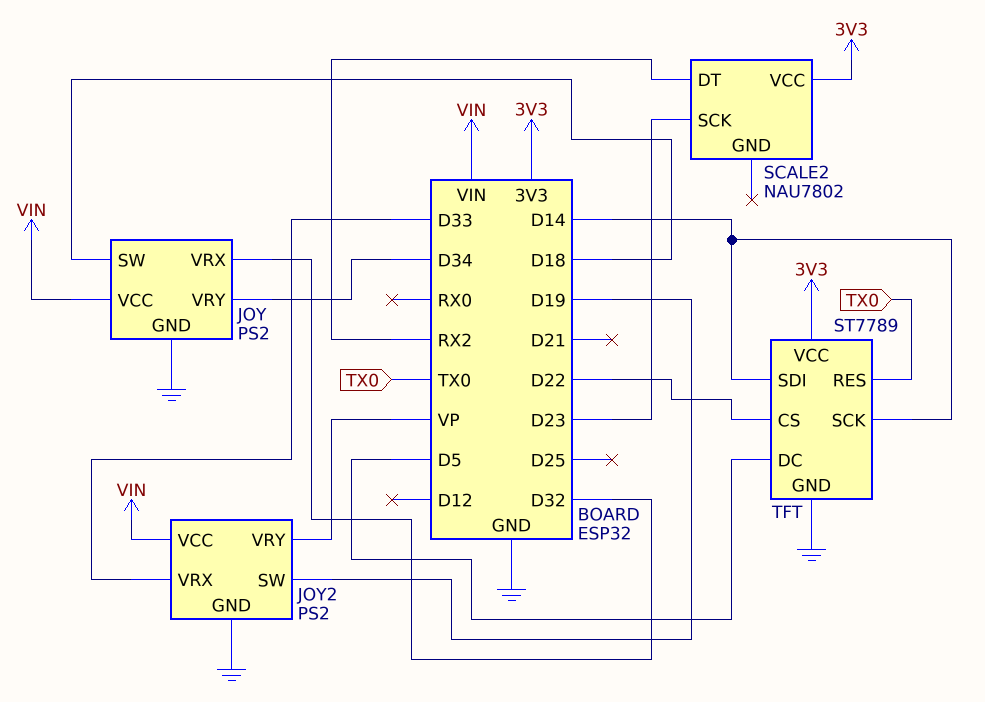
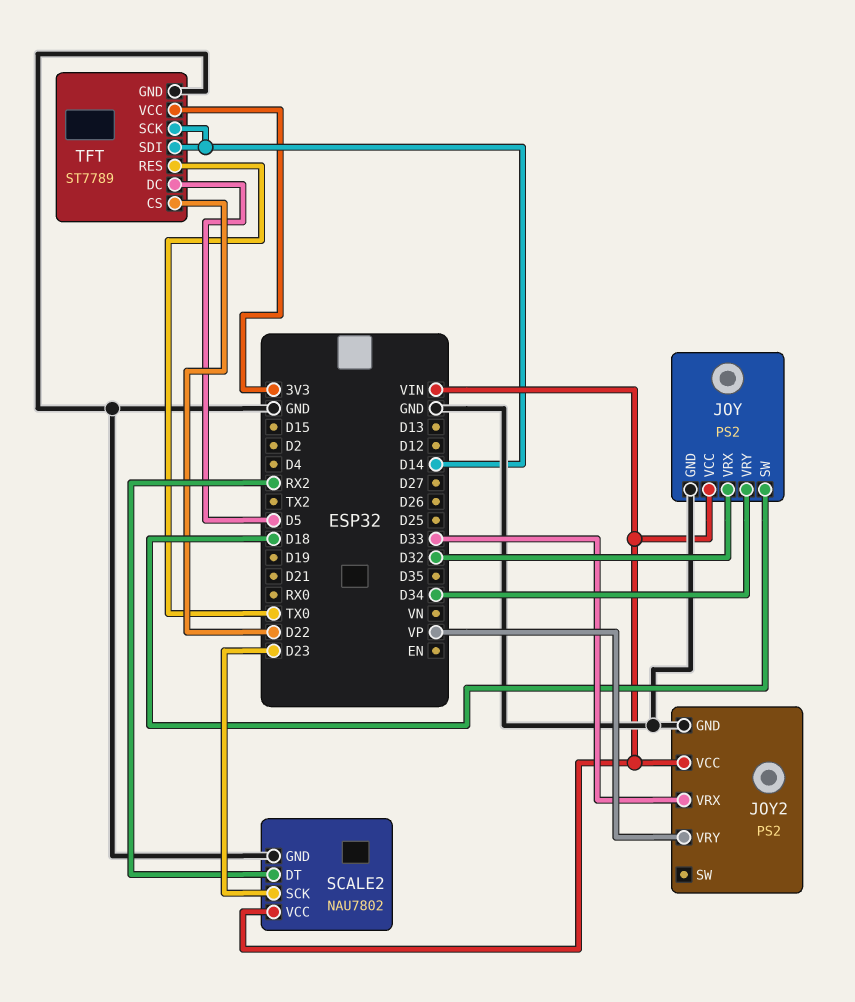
JOY2 pin SW: D19 -> none
SCALE2 pin GND: none -> GND
SCALE2 pin VCC: 3V3 -> VIN

